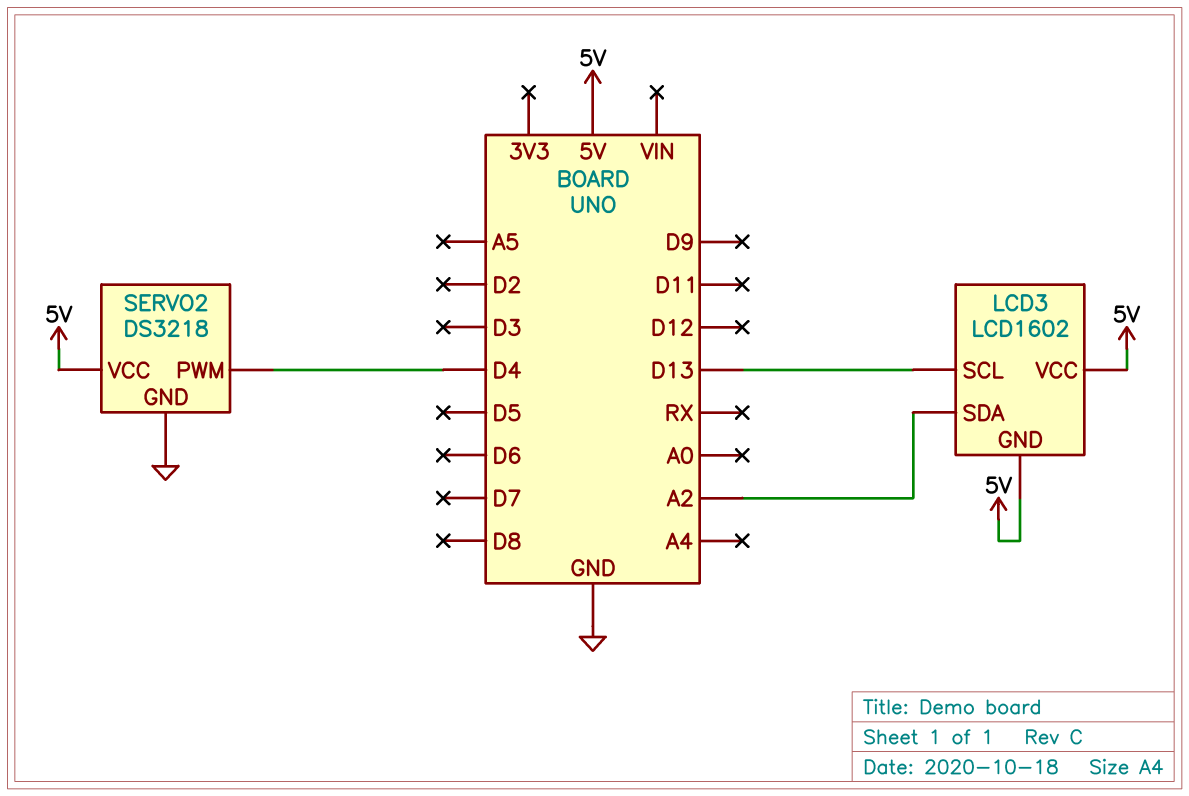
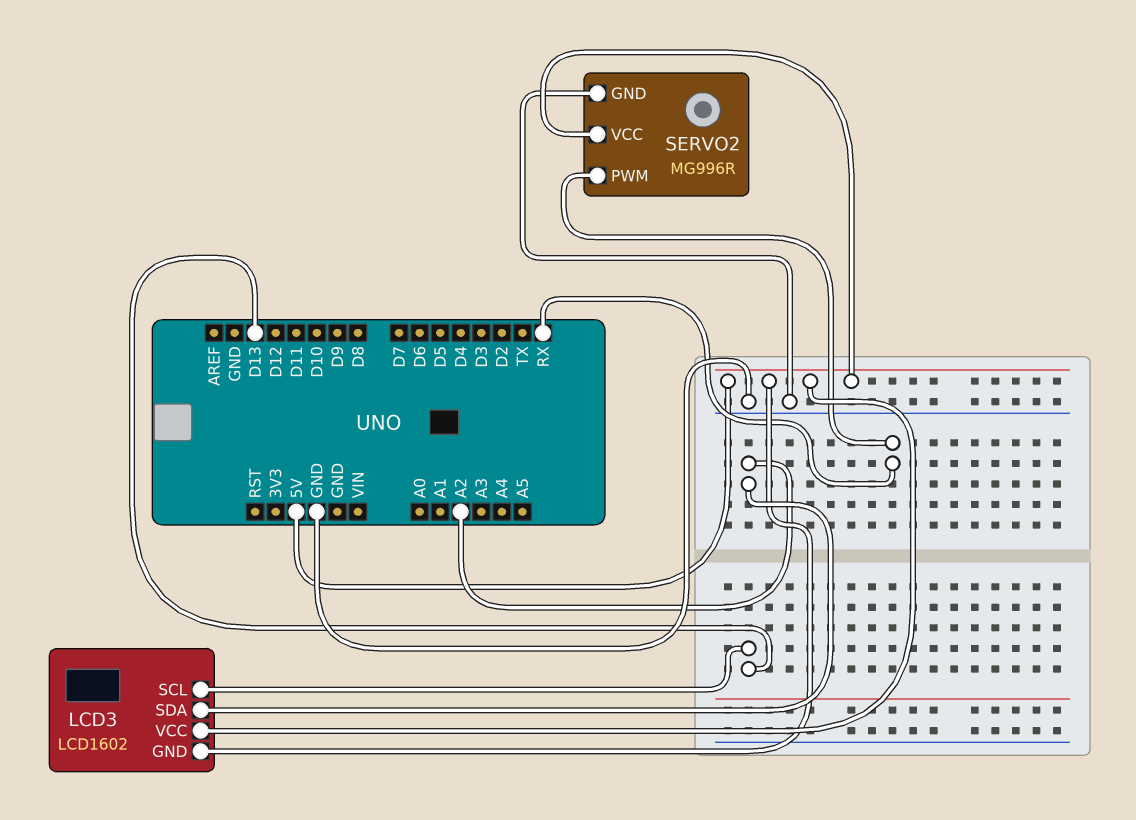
SERVO2: DS3218 -> MG996R
SERVO2 pin PWM: D4 -> RX

